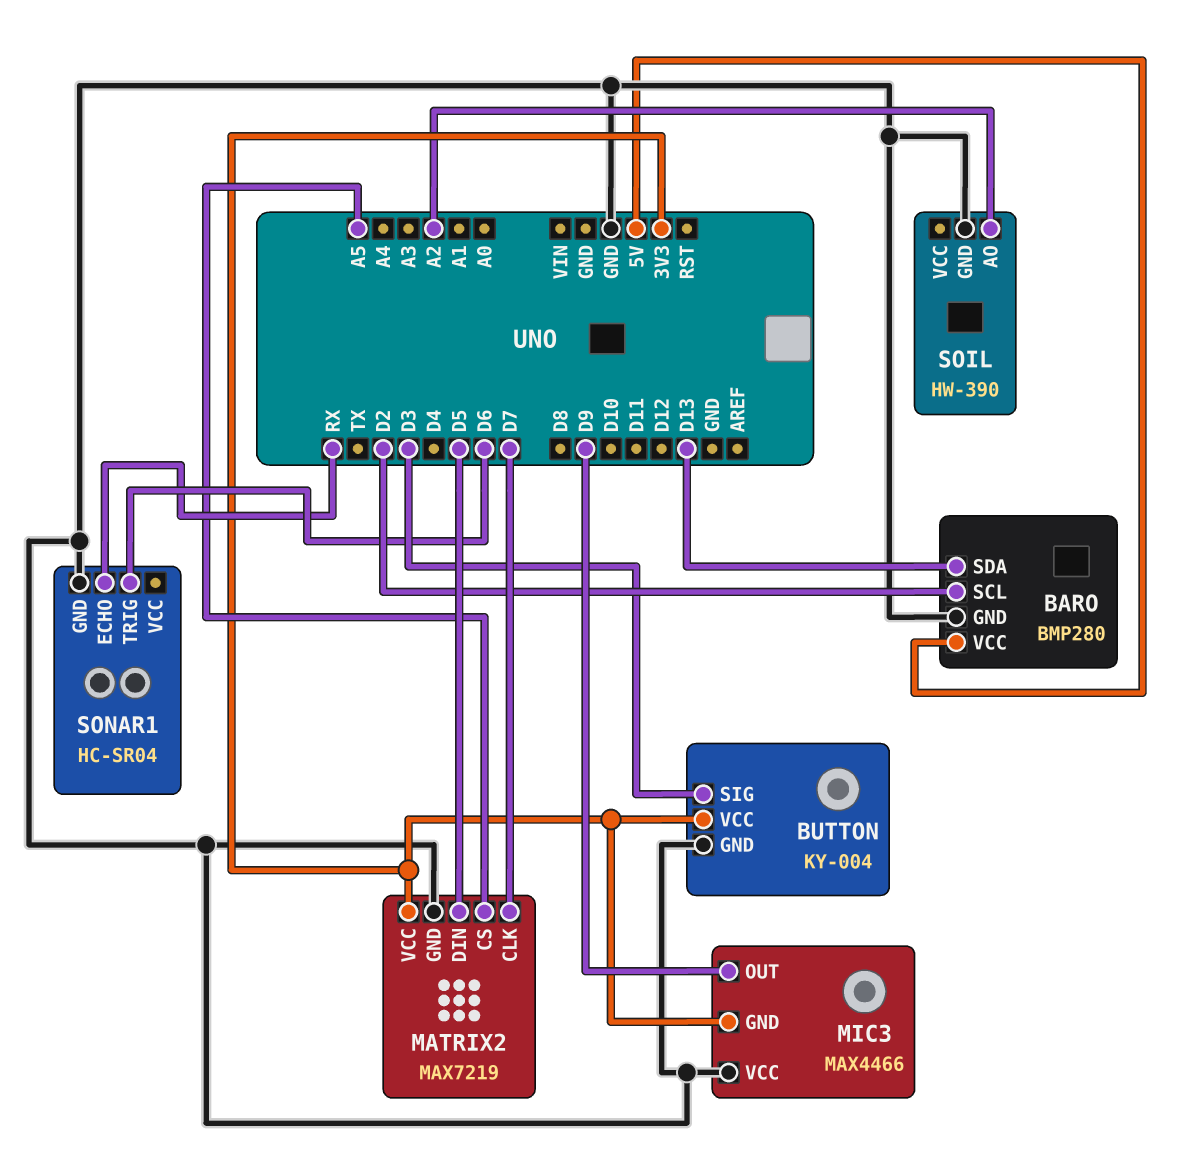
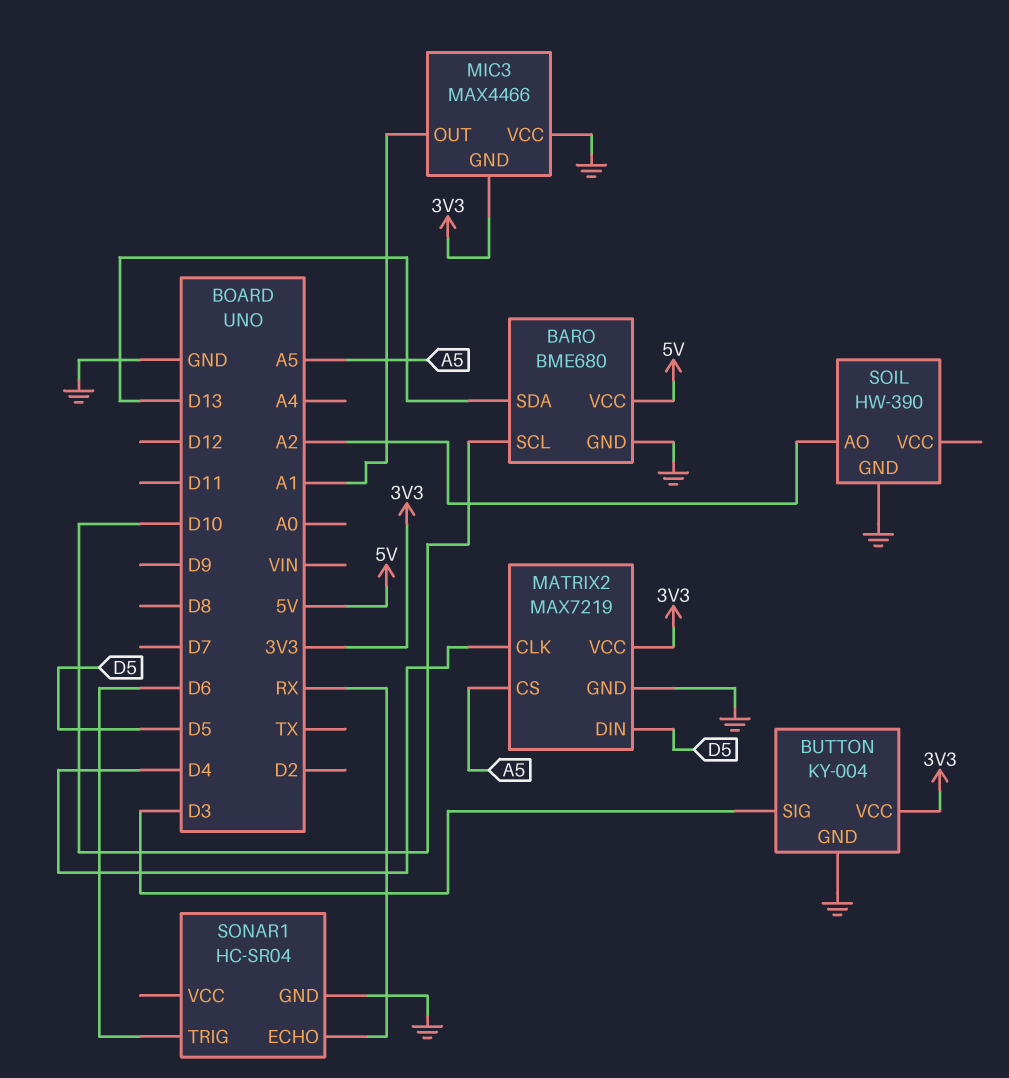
BARO: BMP280 -> BME680
BARO pin SCL: D2 -> D10
MATRIX2 pin CLK: D7 -> D4
MIC3 pin OUT: D9 -> A1

